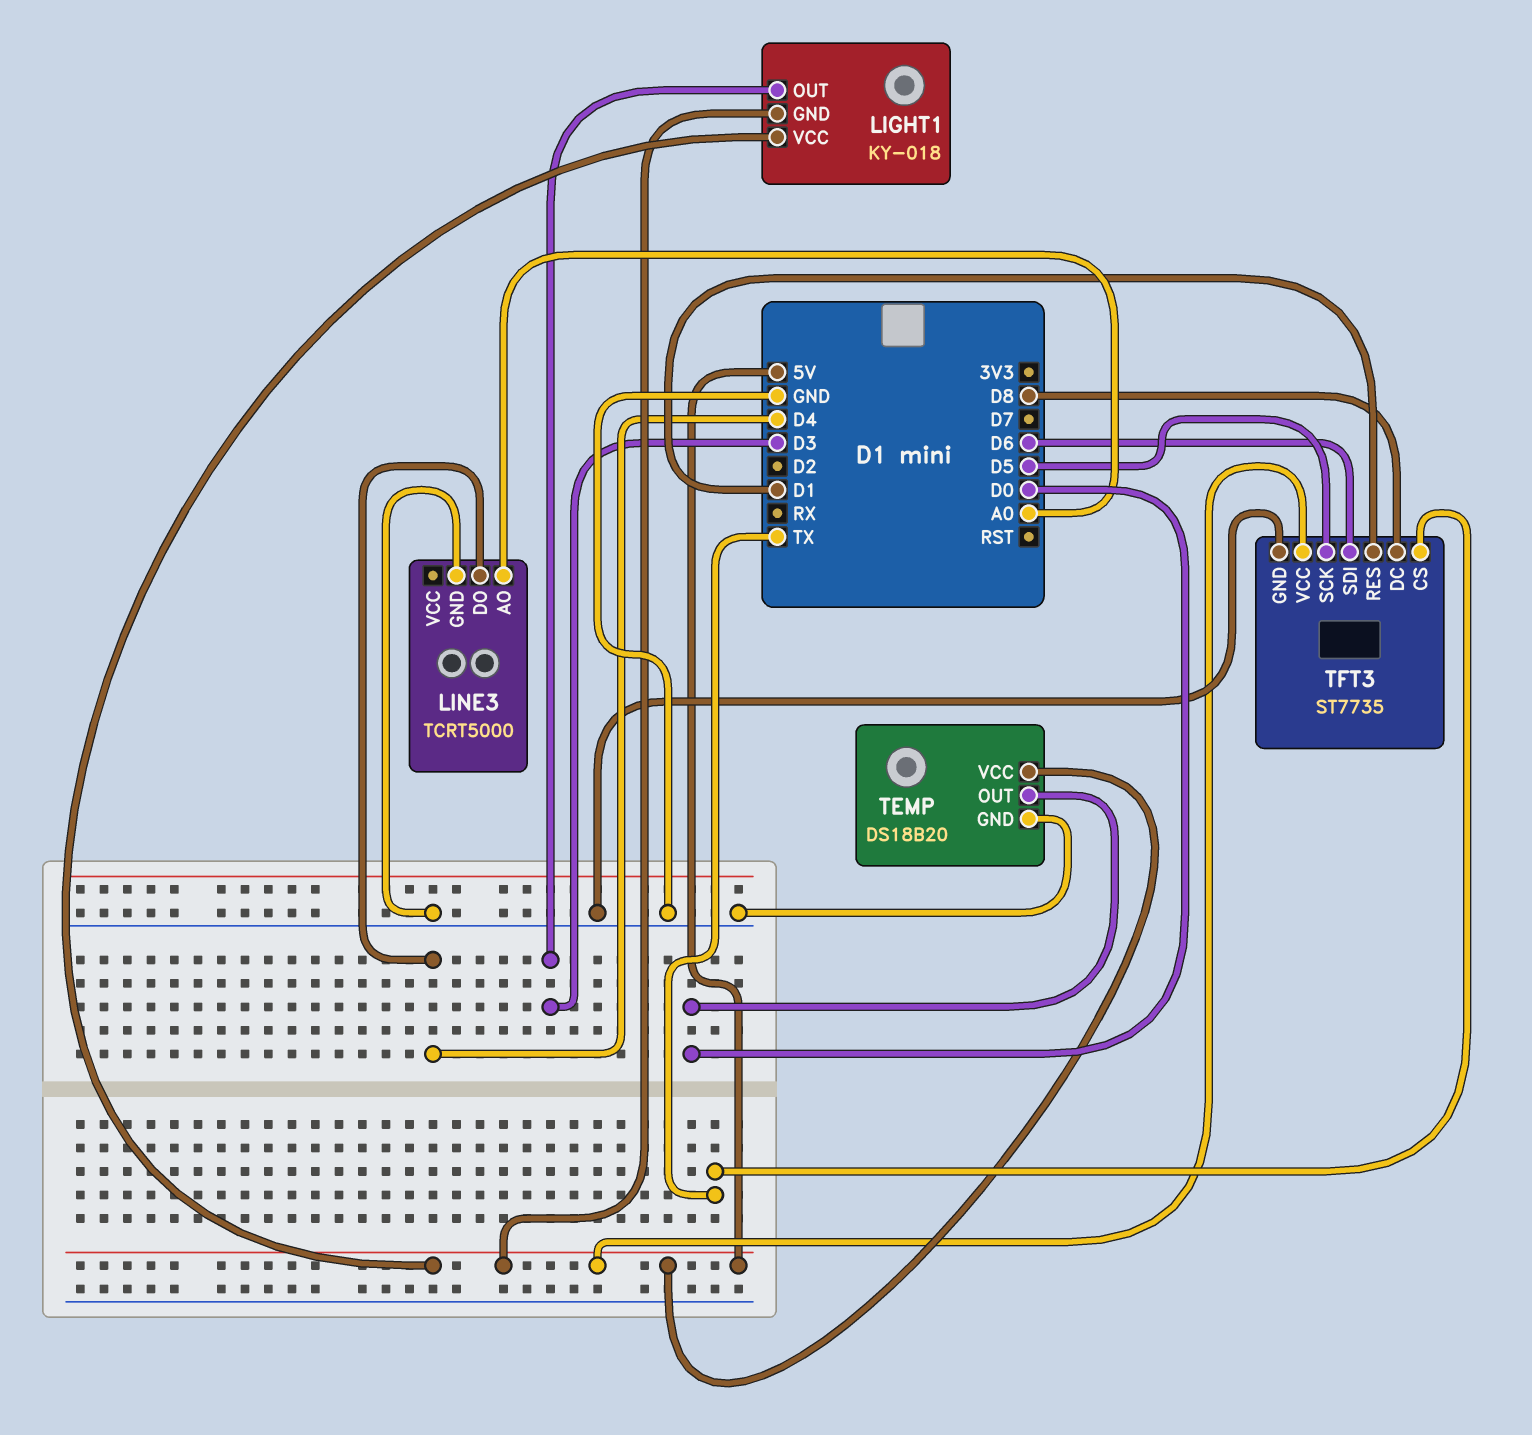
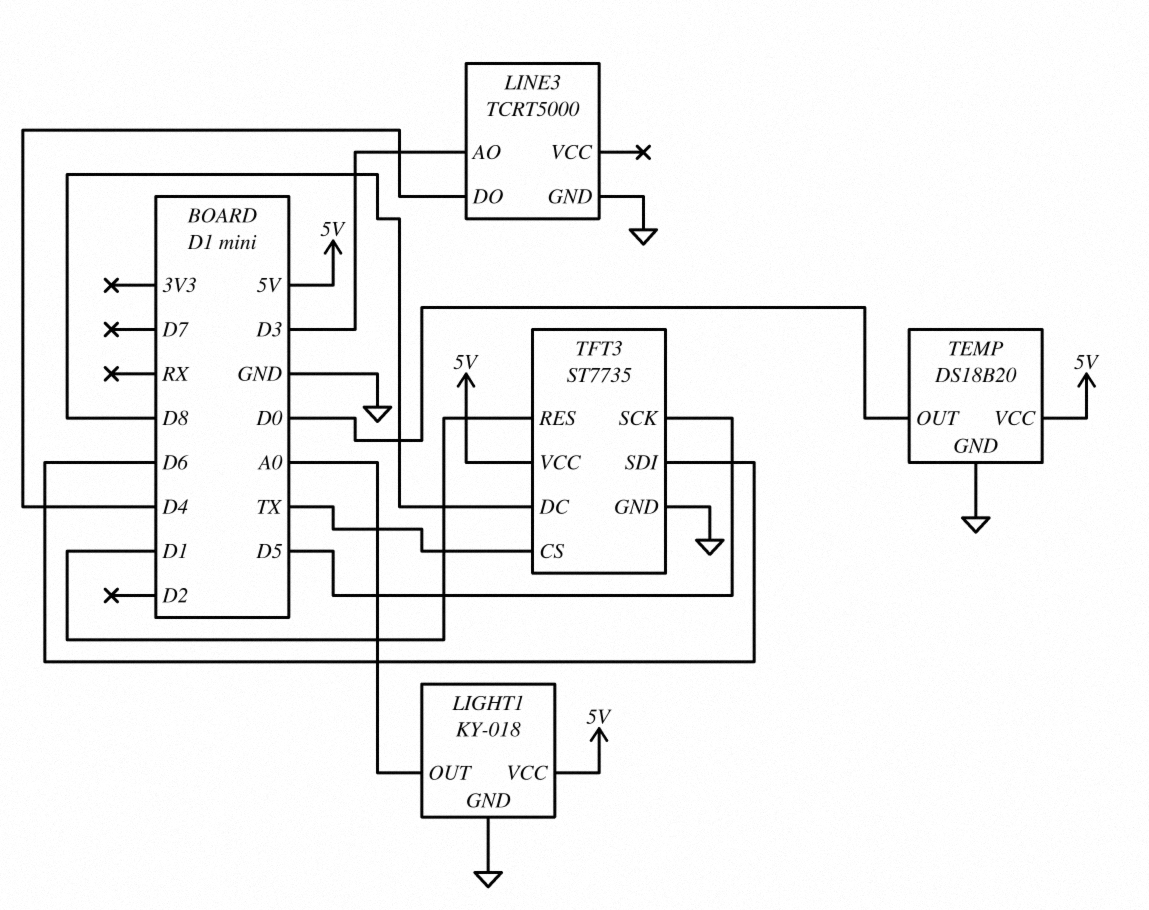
LIGHT1 pin GND: 5V -> GND
LIGHT1 pin OUT: D3 -> A0
LINE3 pin AO: A0 -> D3

